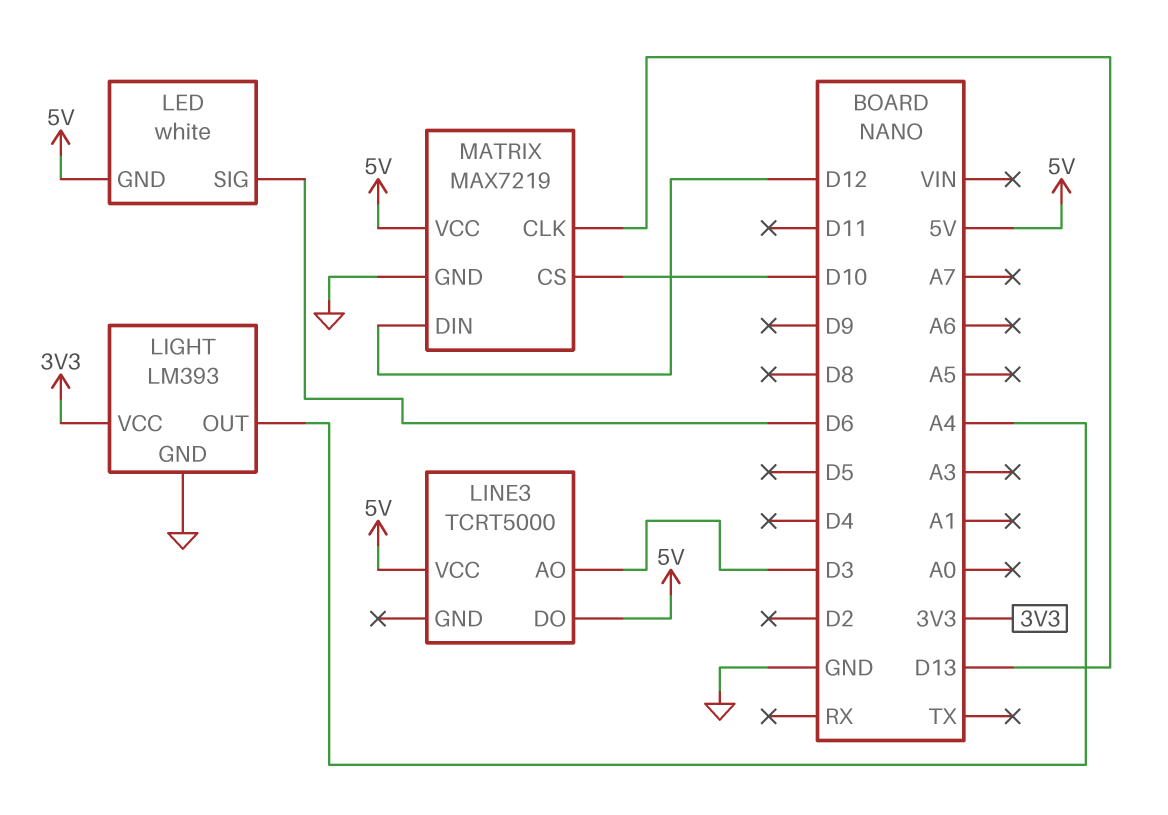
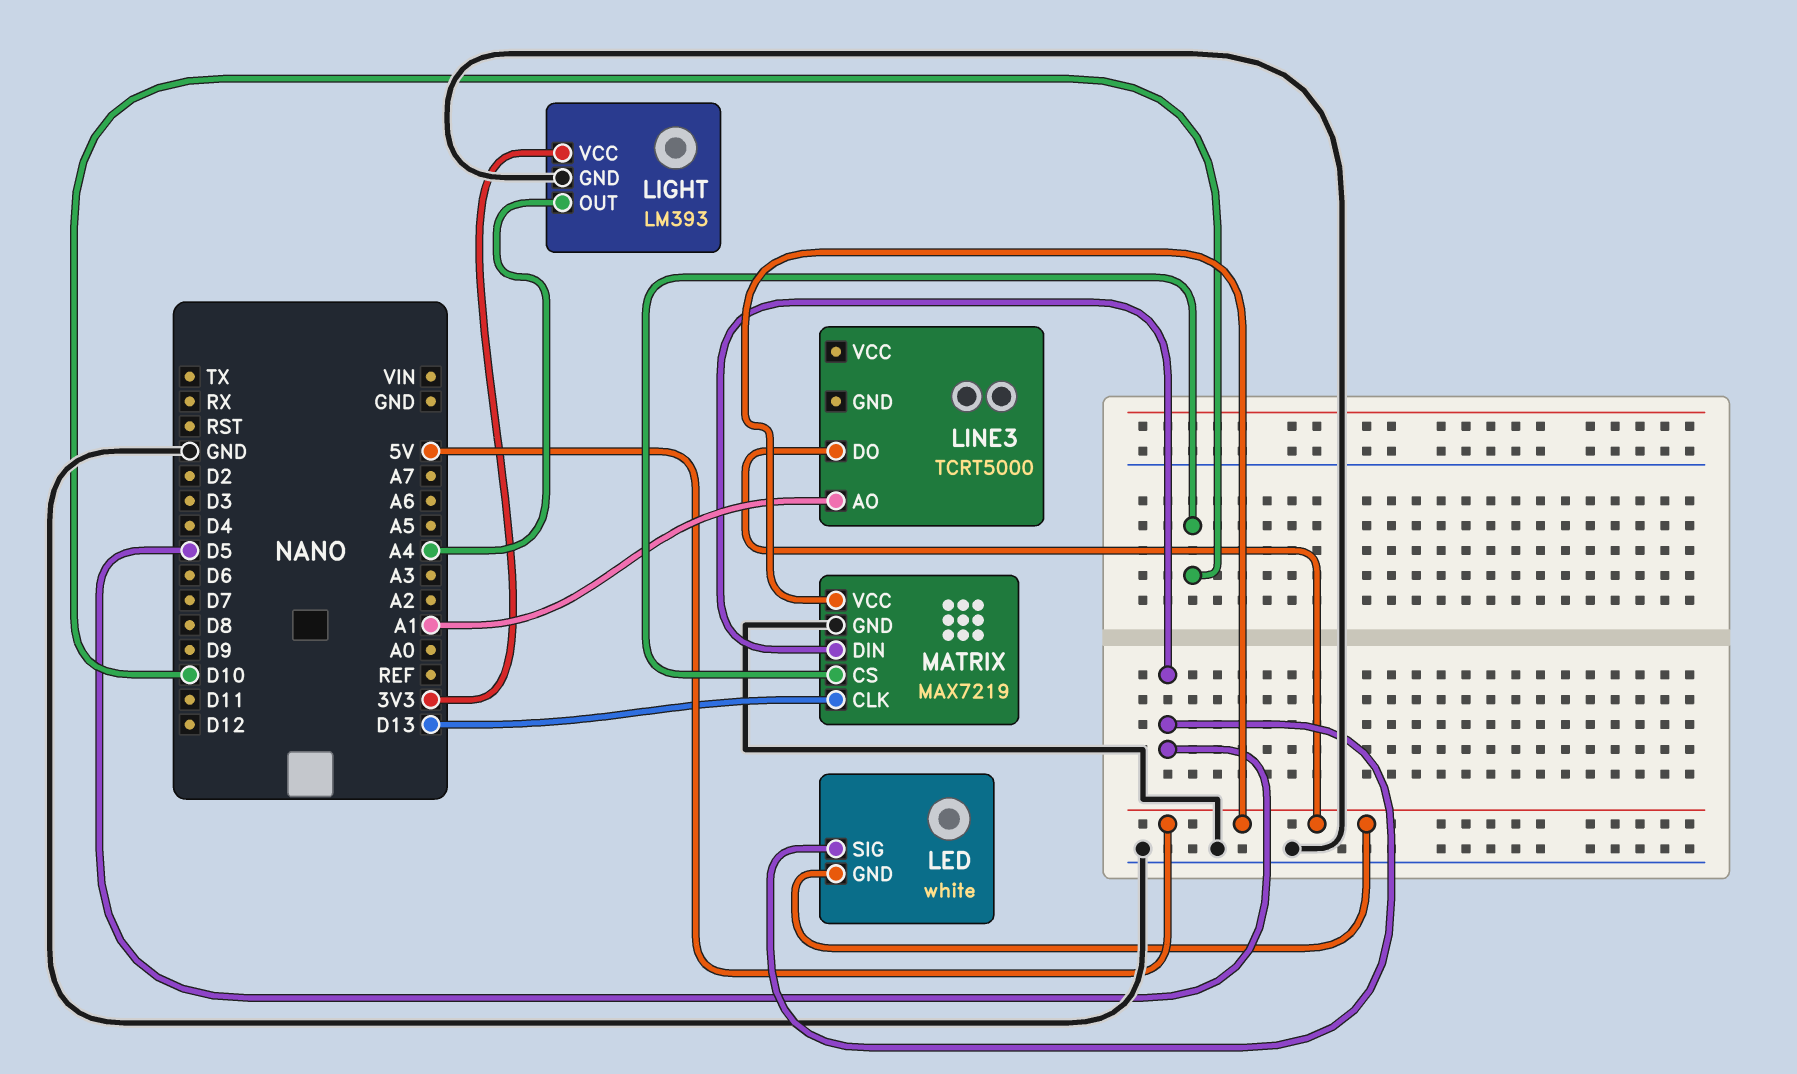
LED pin SIG: D6 -> D5
LINE3 pin AO: D3 -> A1
LINE3 pin VCC: 5V -> none
MATRIX pin DIN: D12 -> D5

